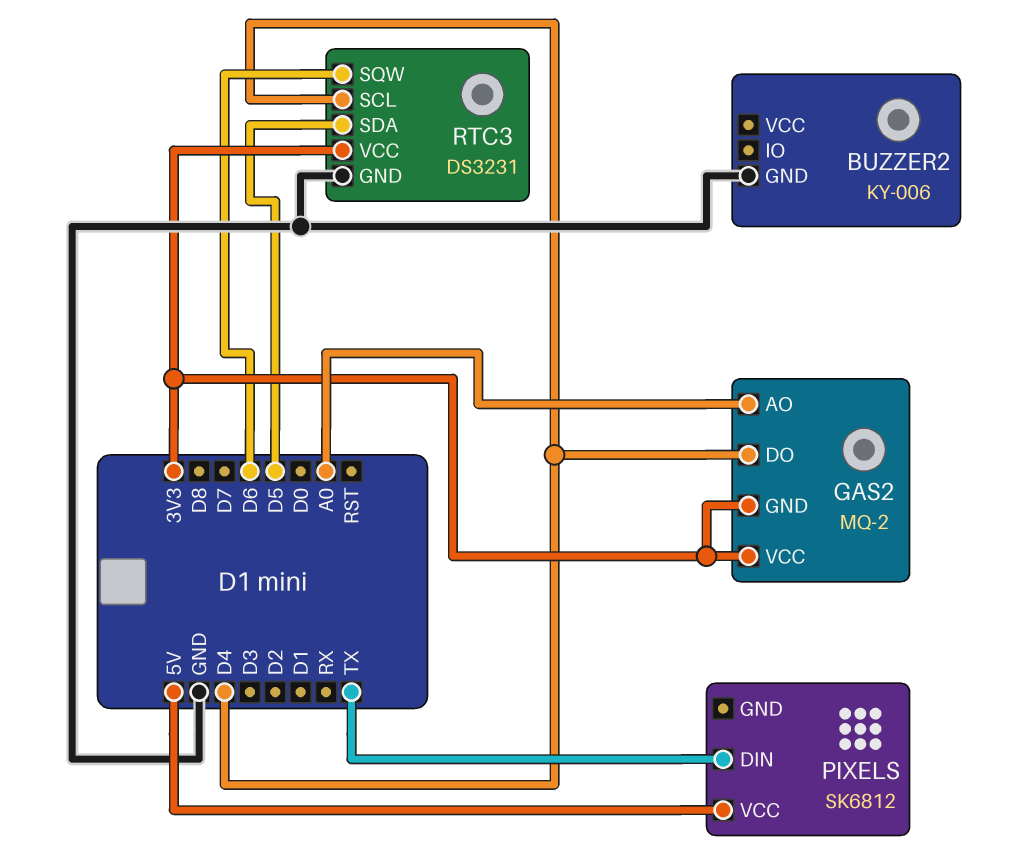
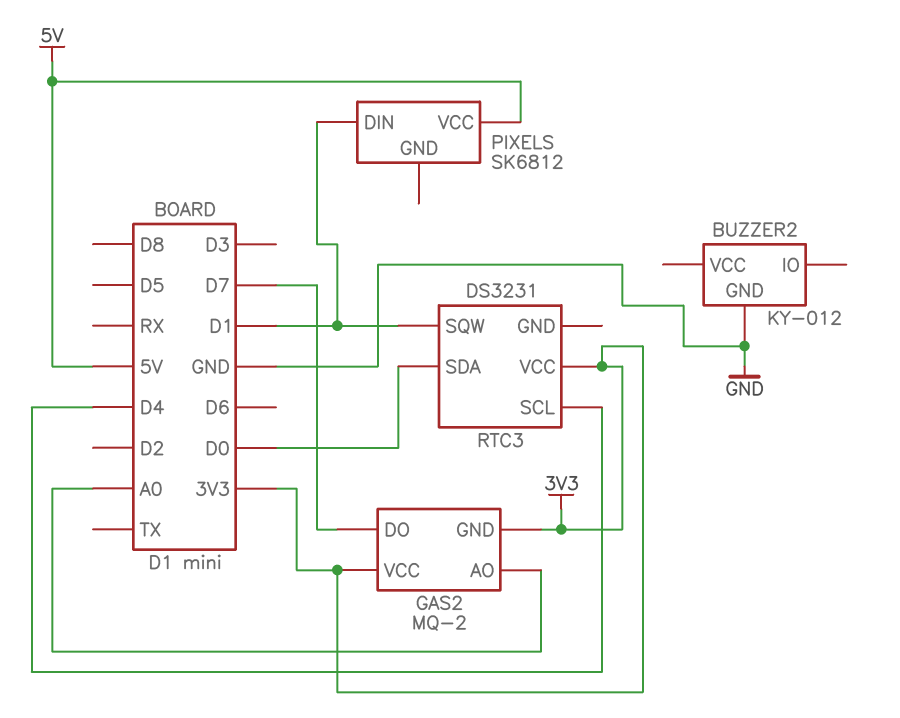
BUZZER2: KY-006 -> KY-012
GAS2 pin DO: D4 -> D7
PIXELS pin DIN: TX -> D1
RTC3 pin GND: GND -> none
RTC3 pin SDA: D5 -> D0
RTC3 pin SQW: D6 -> D1

